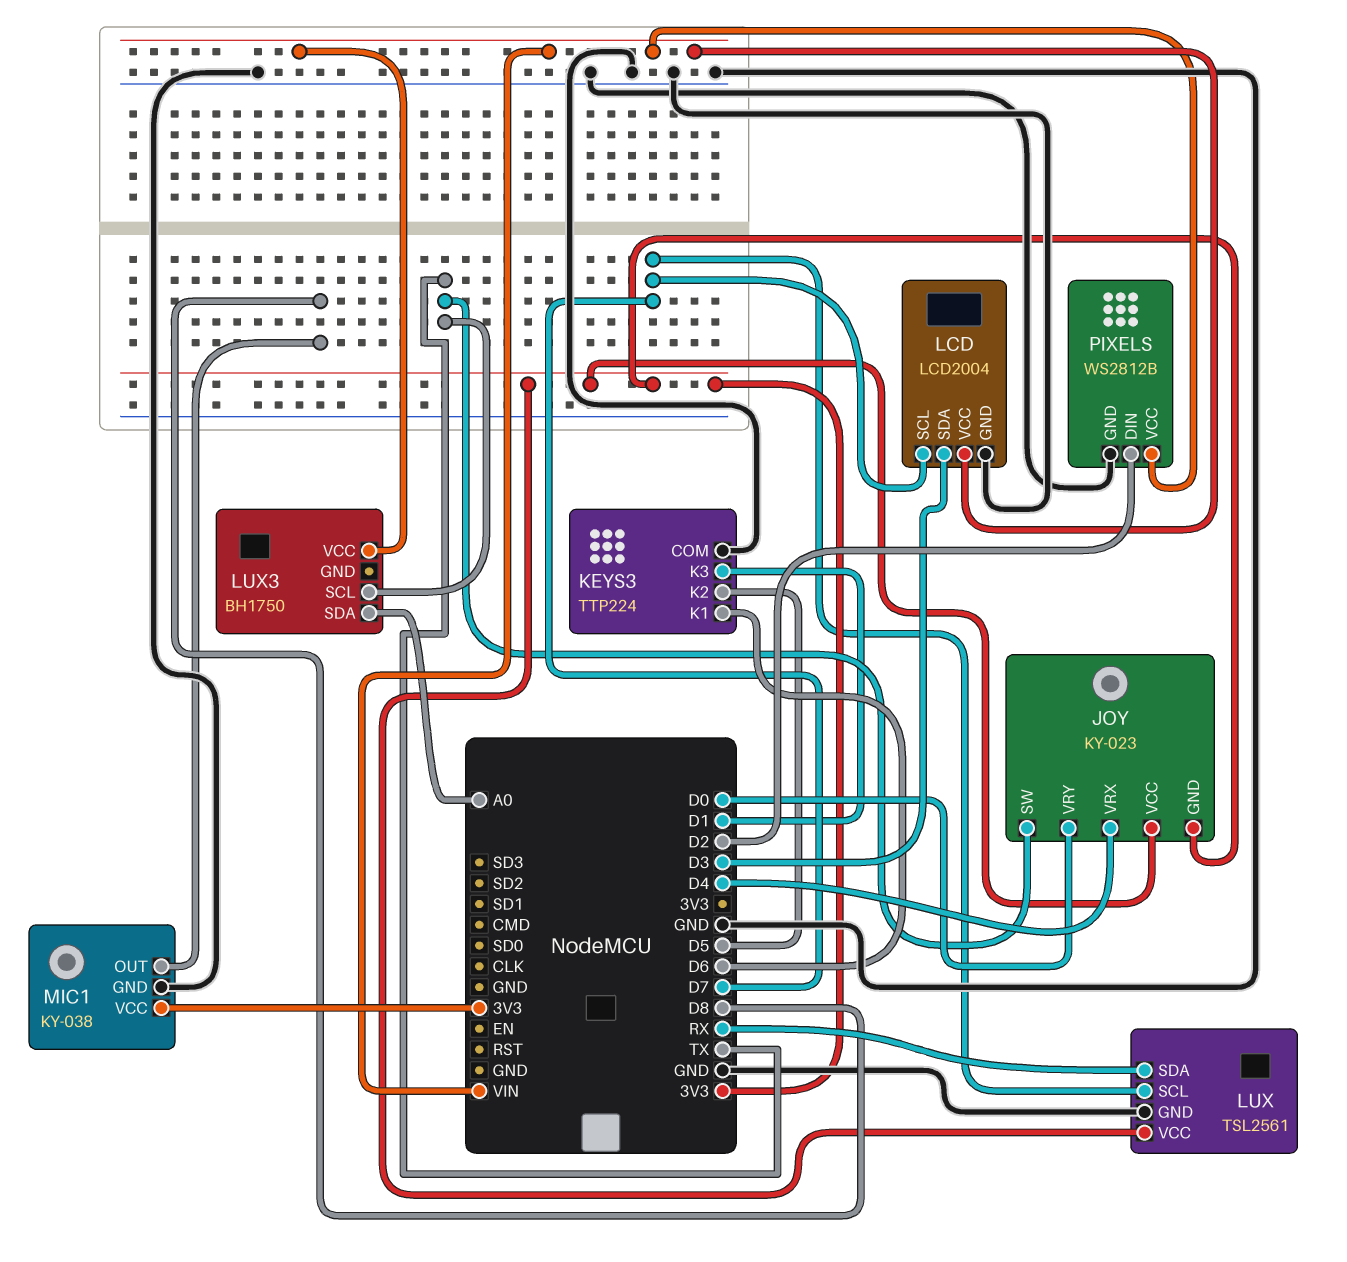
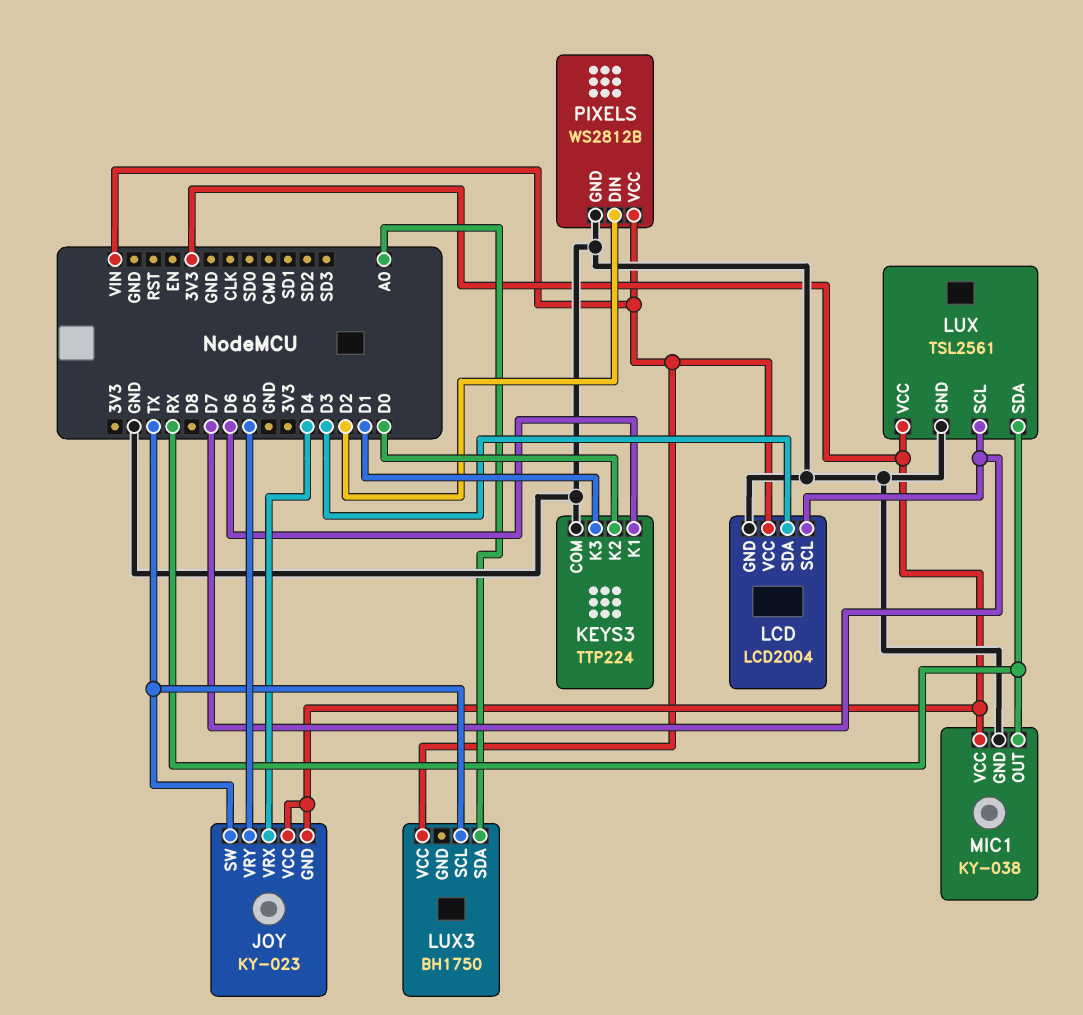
JOY pin VRY: D0 -> D5
KEYS3 pin K2: D5 -> D0
MIC1 pin OUT: D8 -> RX

